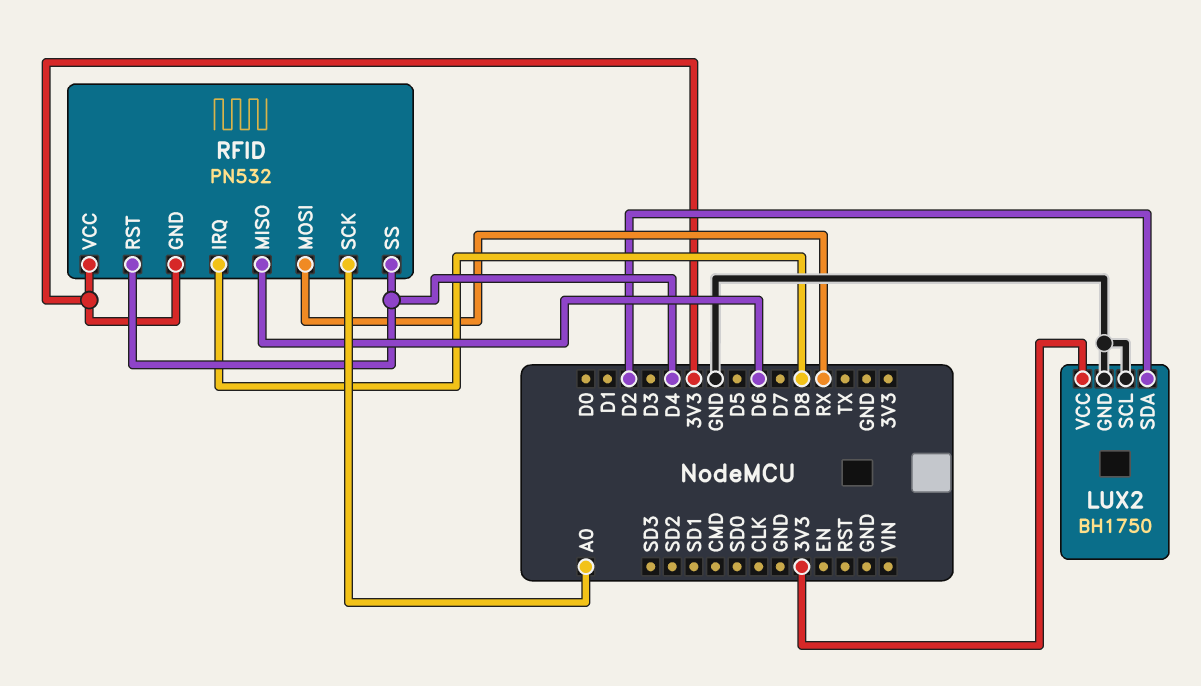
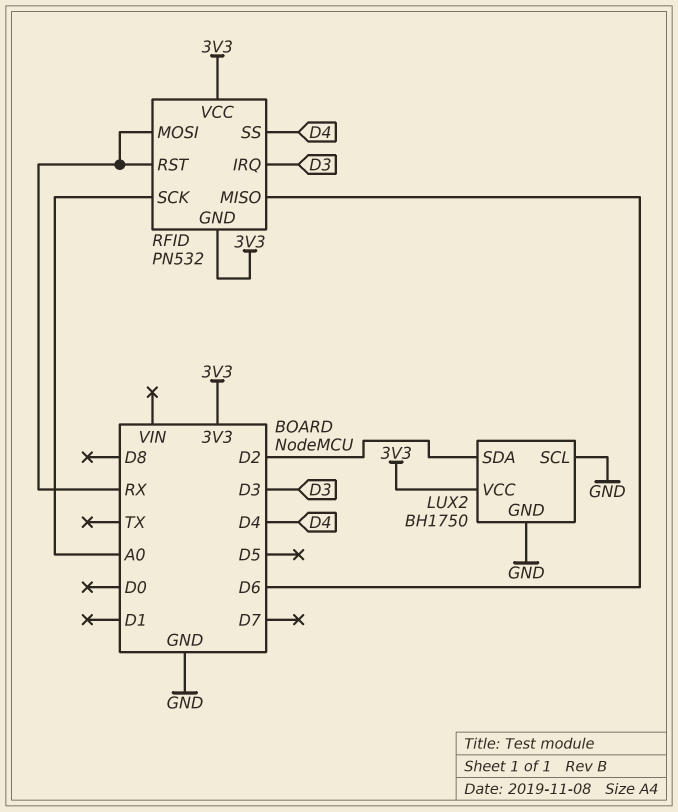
RFID pin IRQ: D8 -> D3
RFID pin RST: D4 -> RX

